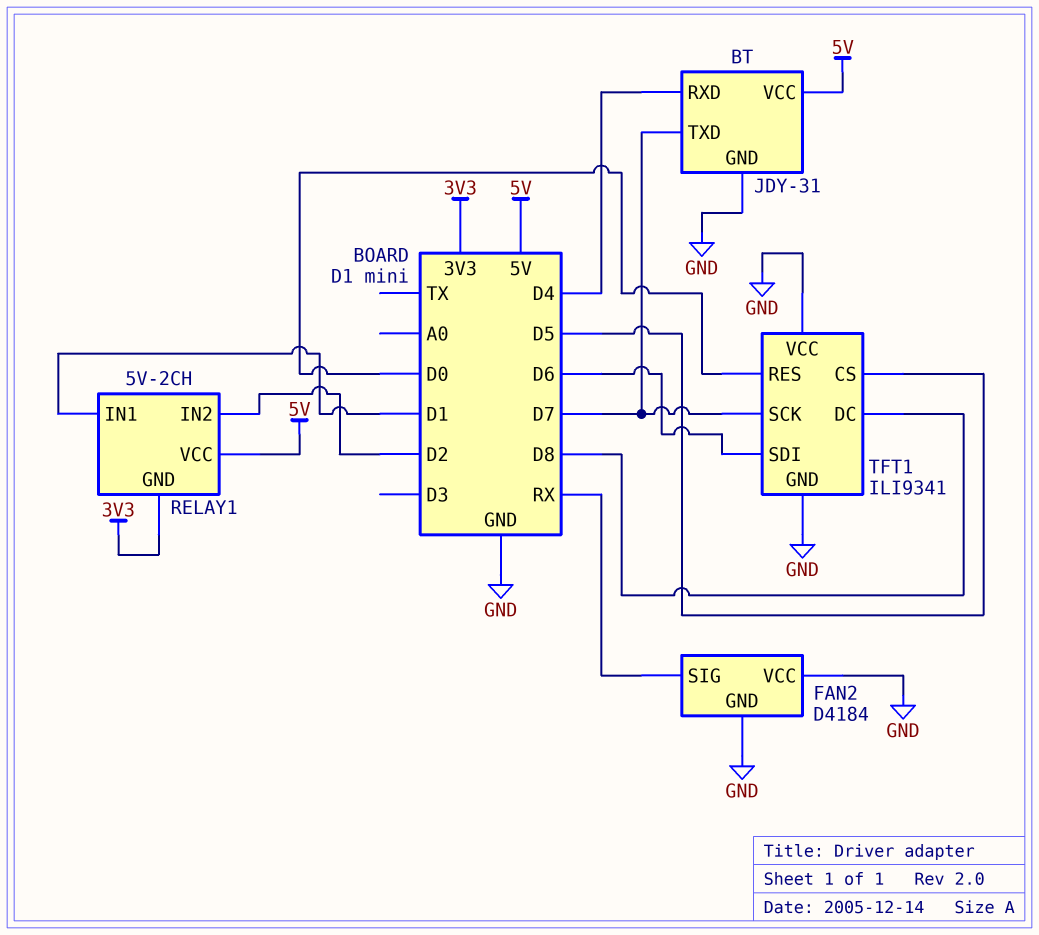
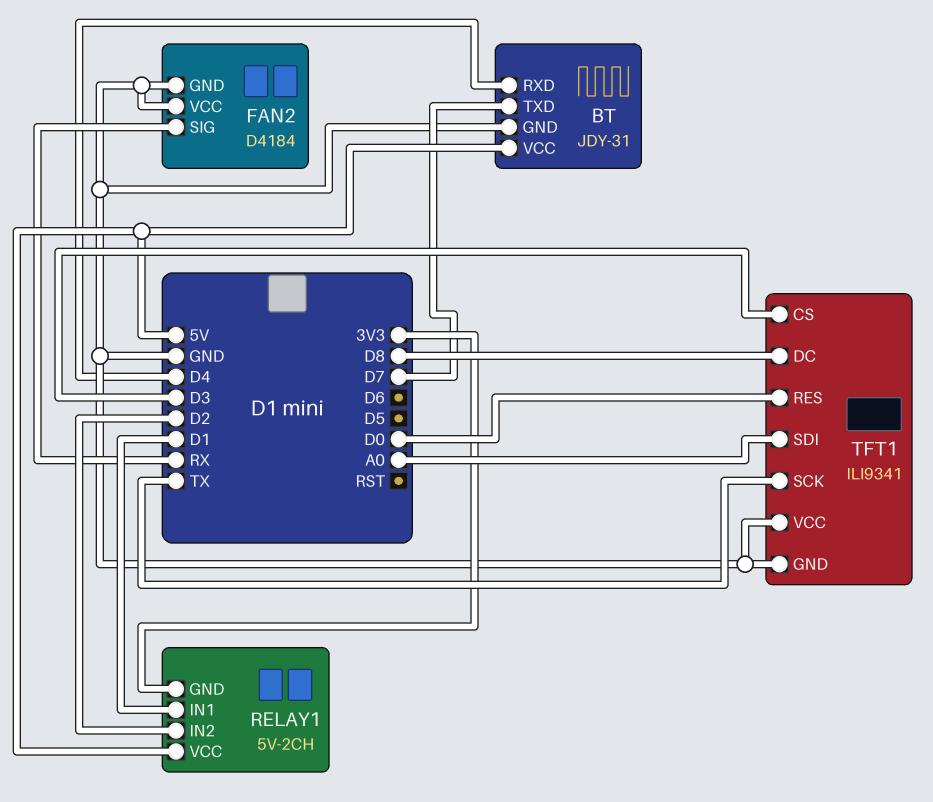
TFT1 pin CS: D5 -> D3
TFT1 pin SCK: D7 -> TX
TFT1 pin SDI: D6 -> A0

